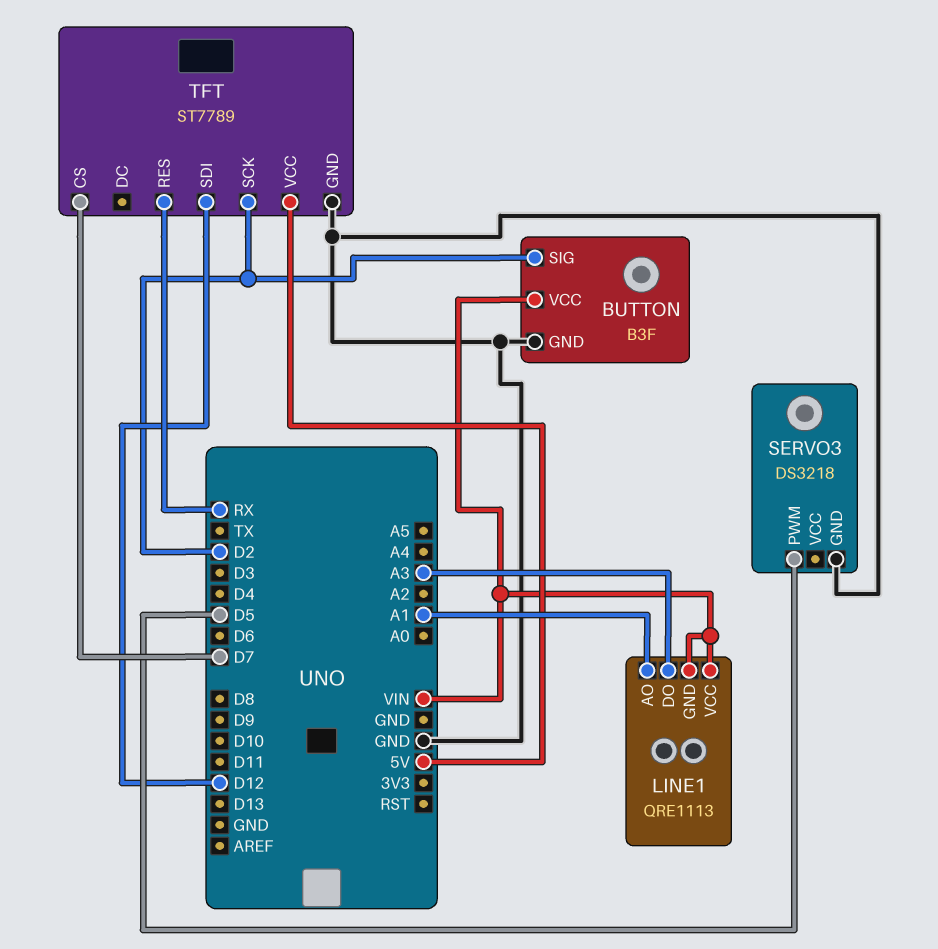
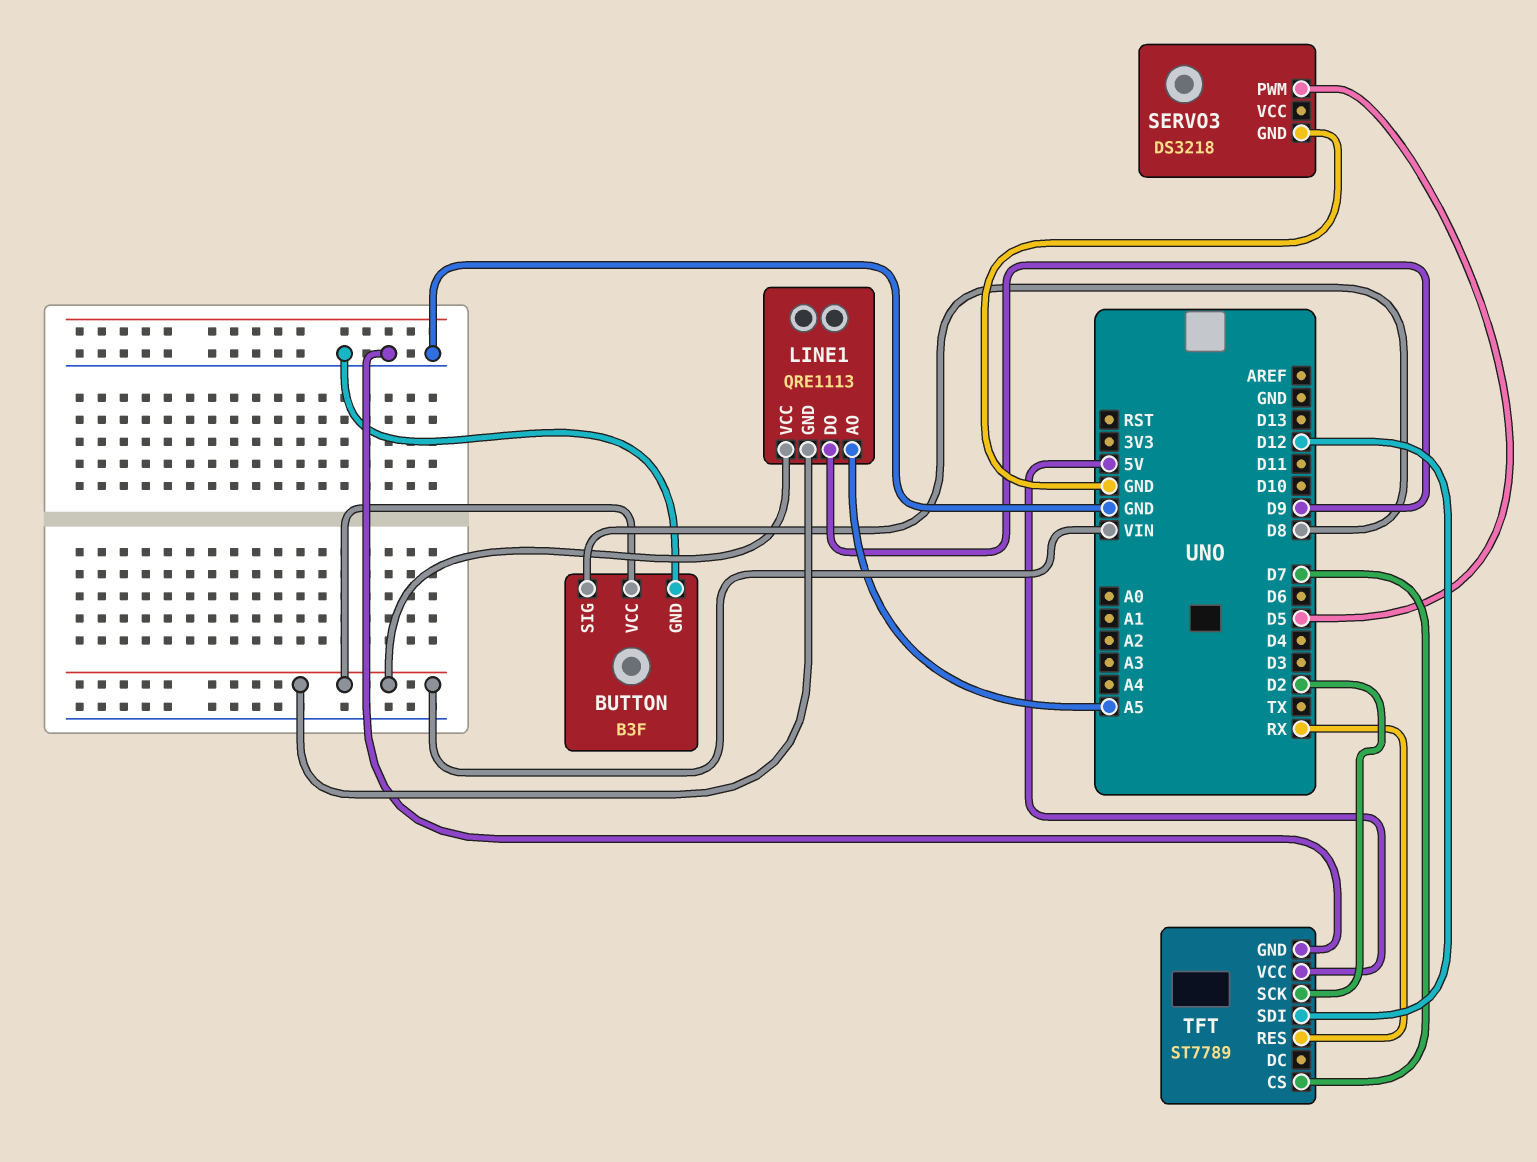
BUTTON pin SIG: D2 -> D8
LINE1 pin AO: A1 -> A5
LINE1 pin DO: A3 -> D9

